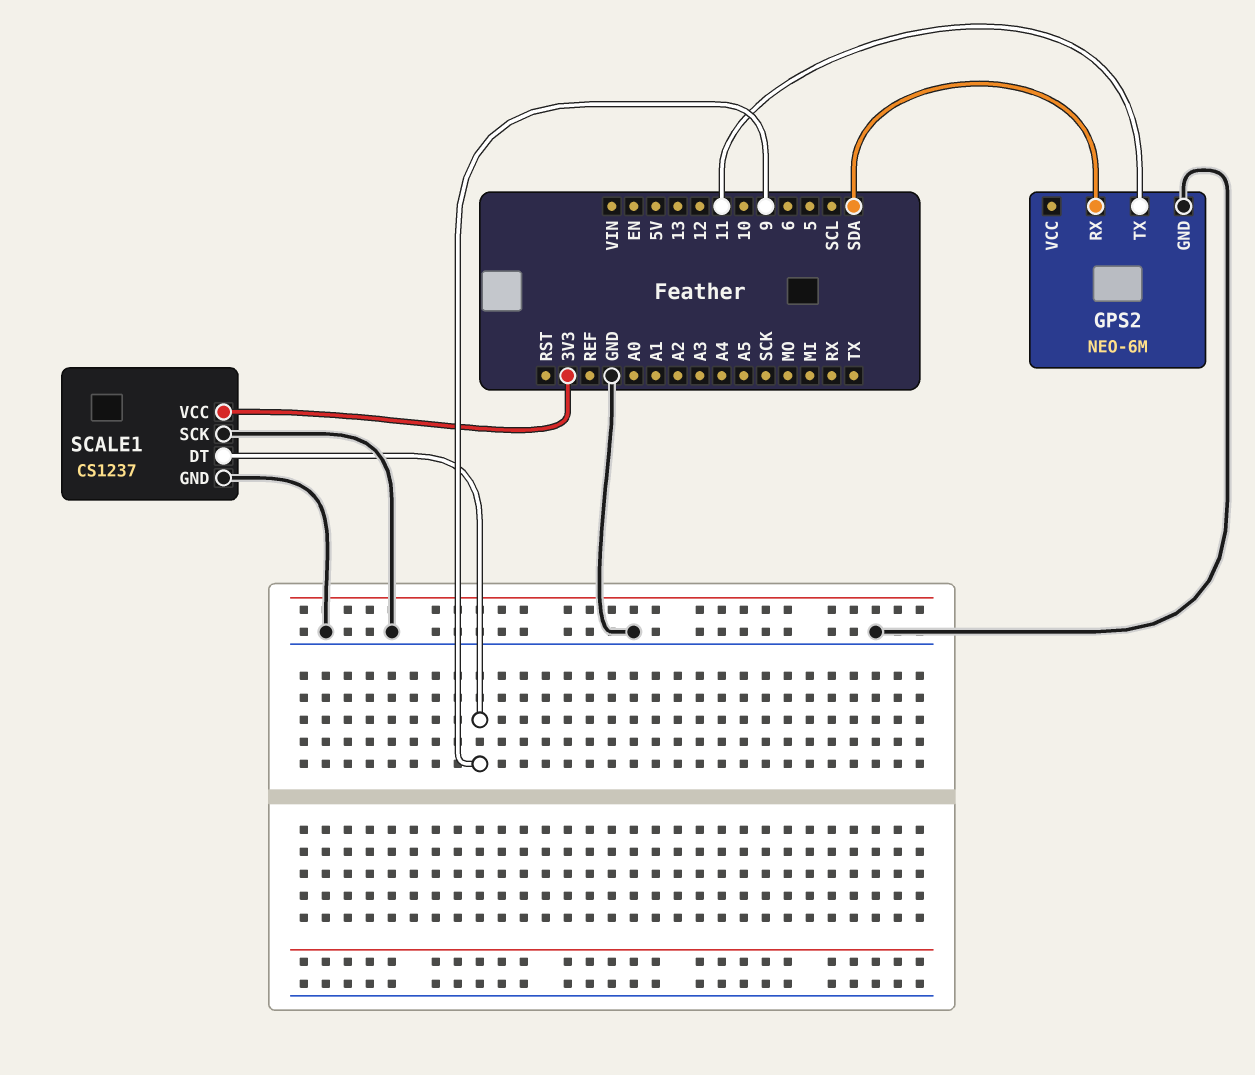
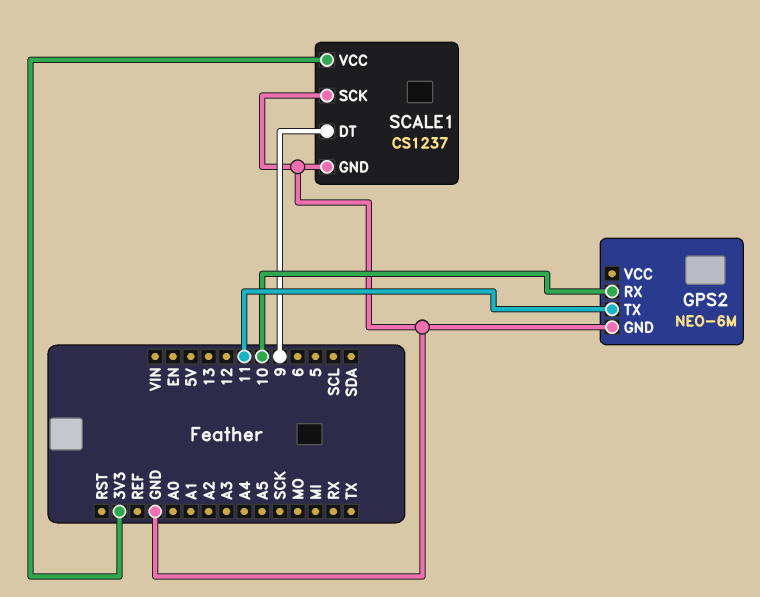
GPS2 pin RX: SDA -> 10

